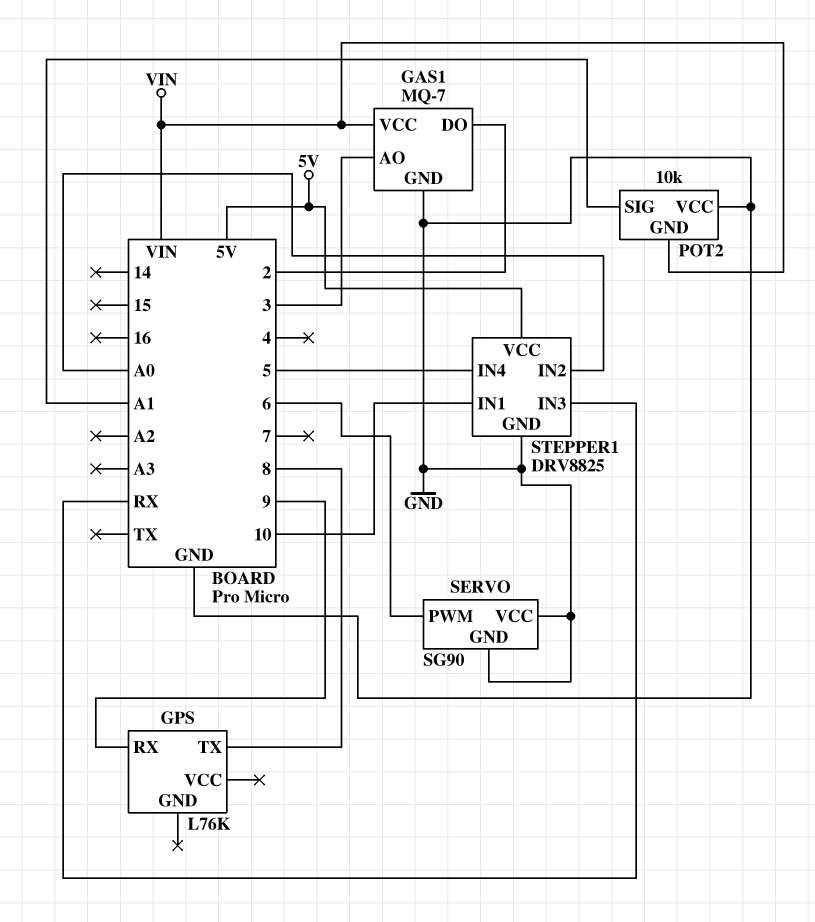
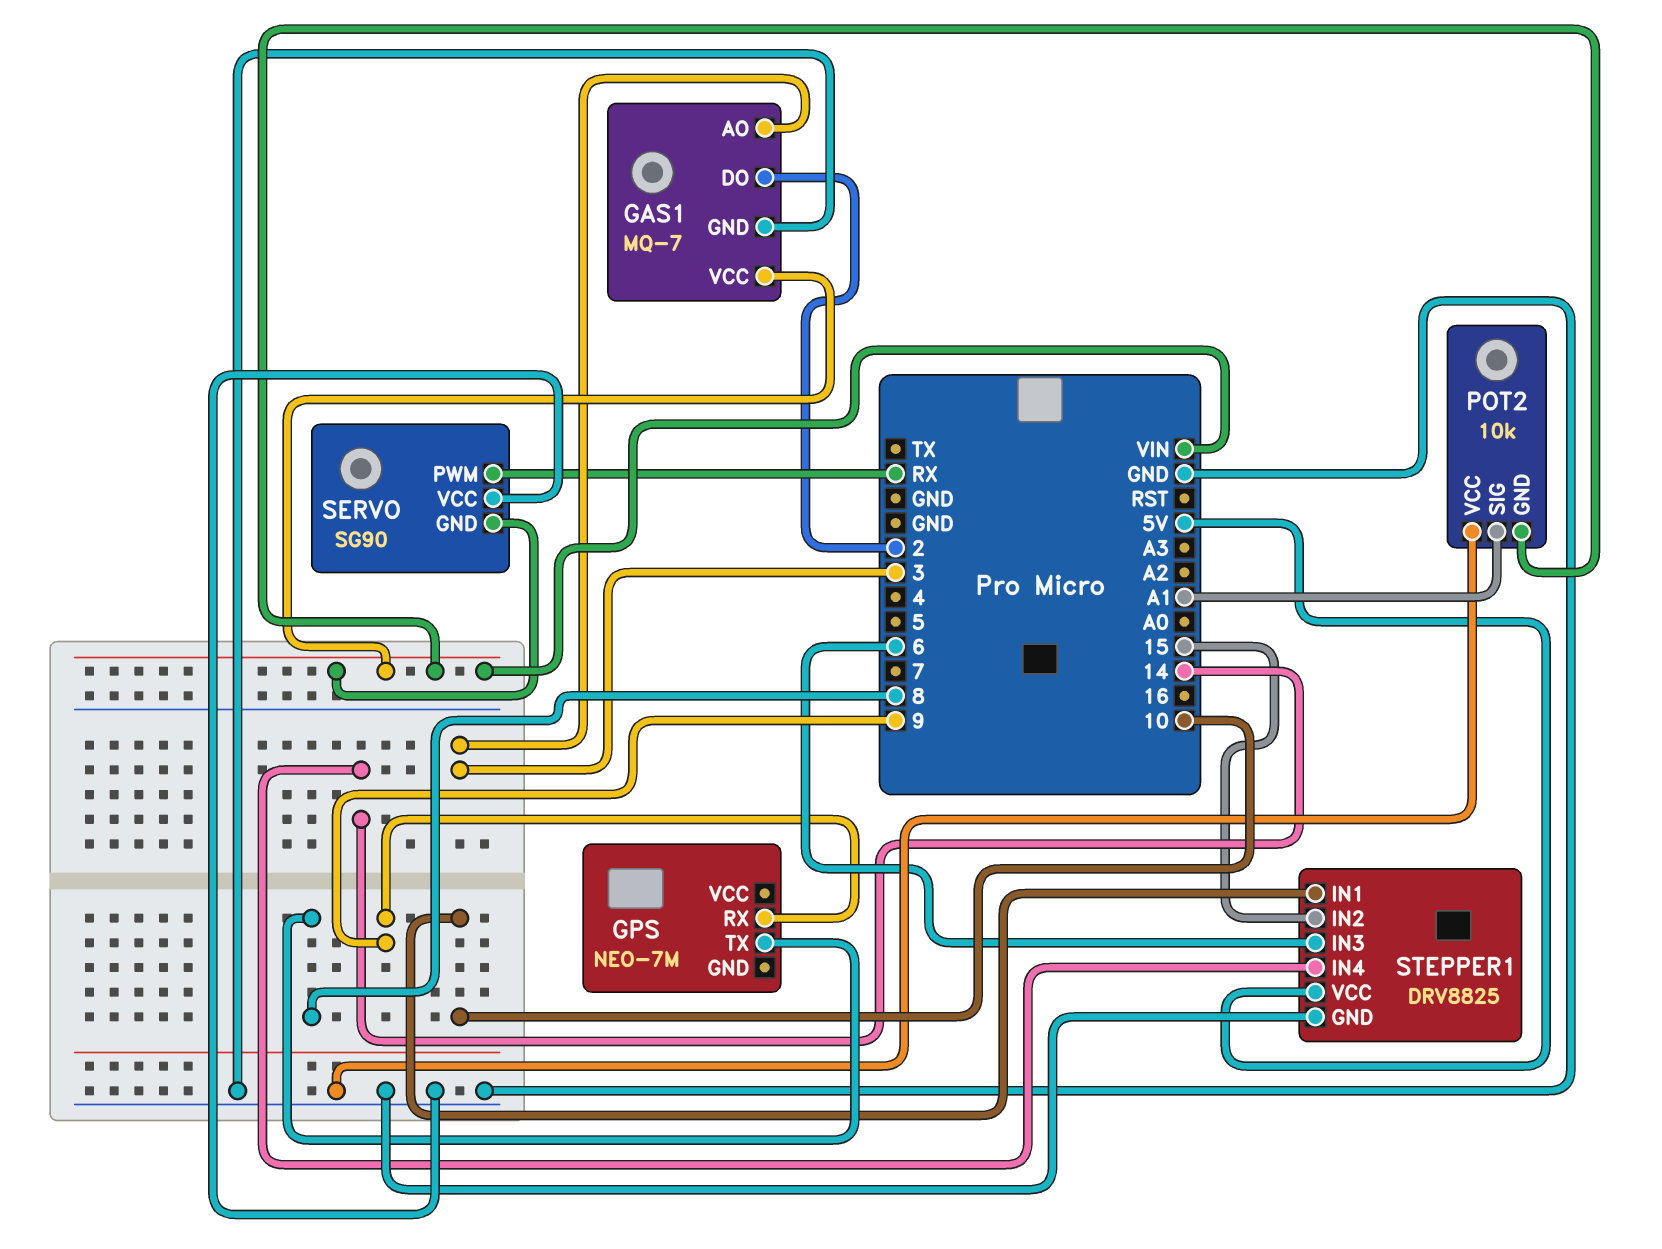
GPS: L76K -> NEO-7M
SERVO pin GND: GND -> VIN
SERVO pin PWM: 6 -> RX
STEPPER1 pin IN2: A0 -> 15
STEPPER1 pin IN3: RX -> 6
STEPPER1 pin IN4: 5 -> 14

